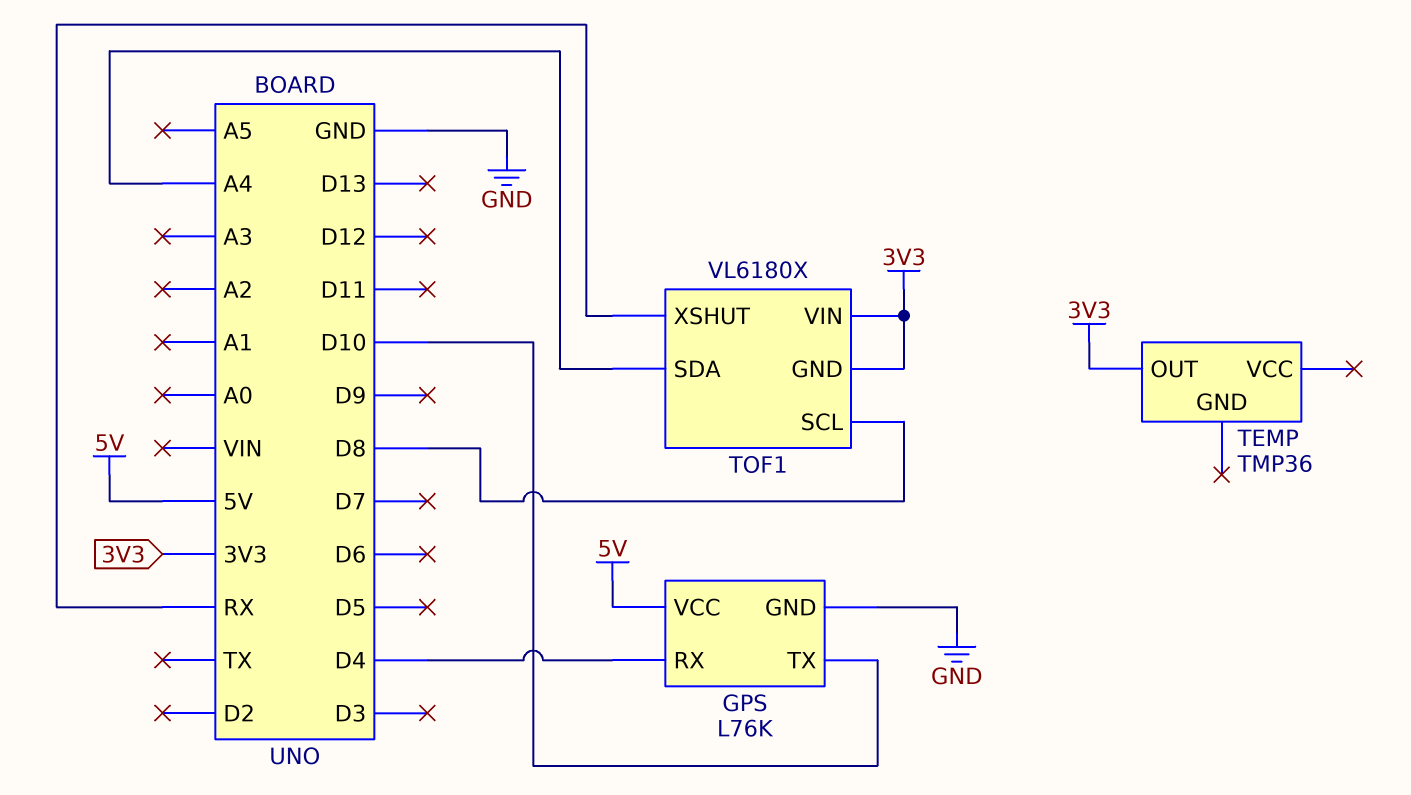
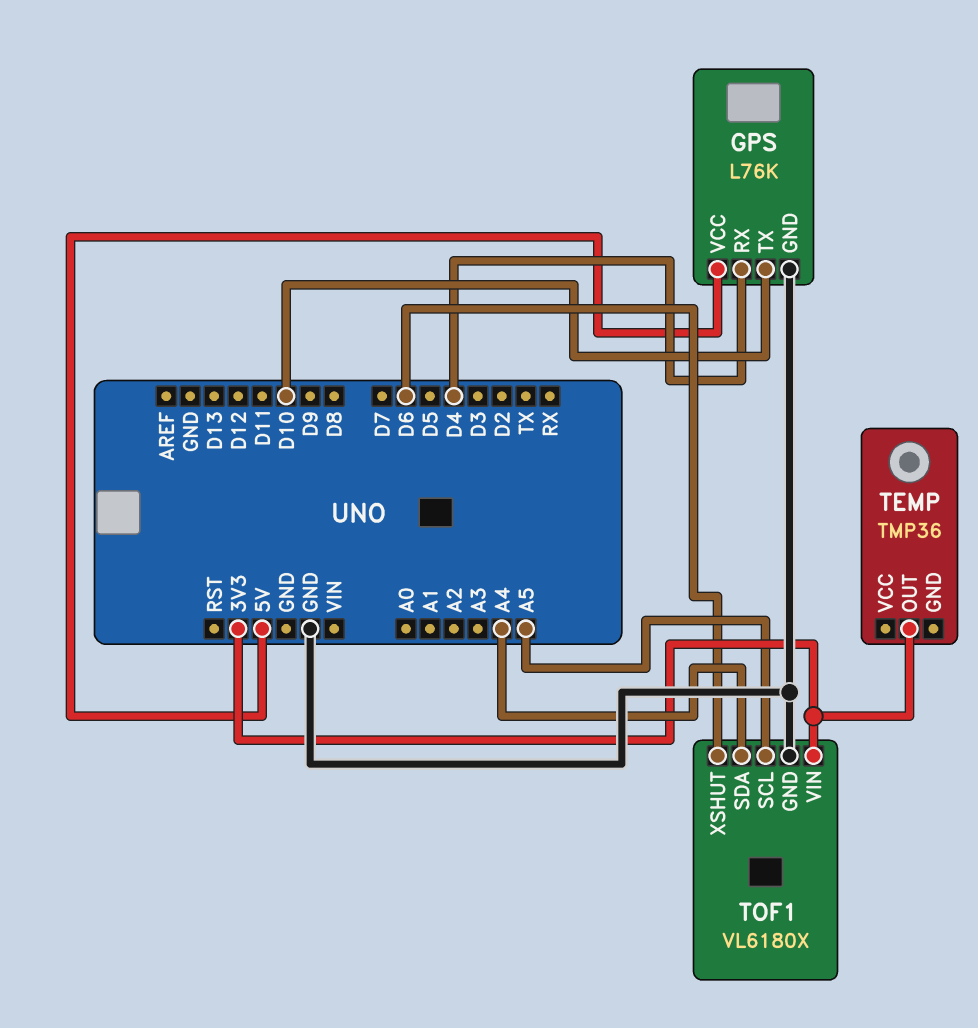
TOF1 pin GND: 3V3 -> GND
TOF1 pin SCL: D8 -> A5
TOF1 pin XSHUT: RX -> D6

